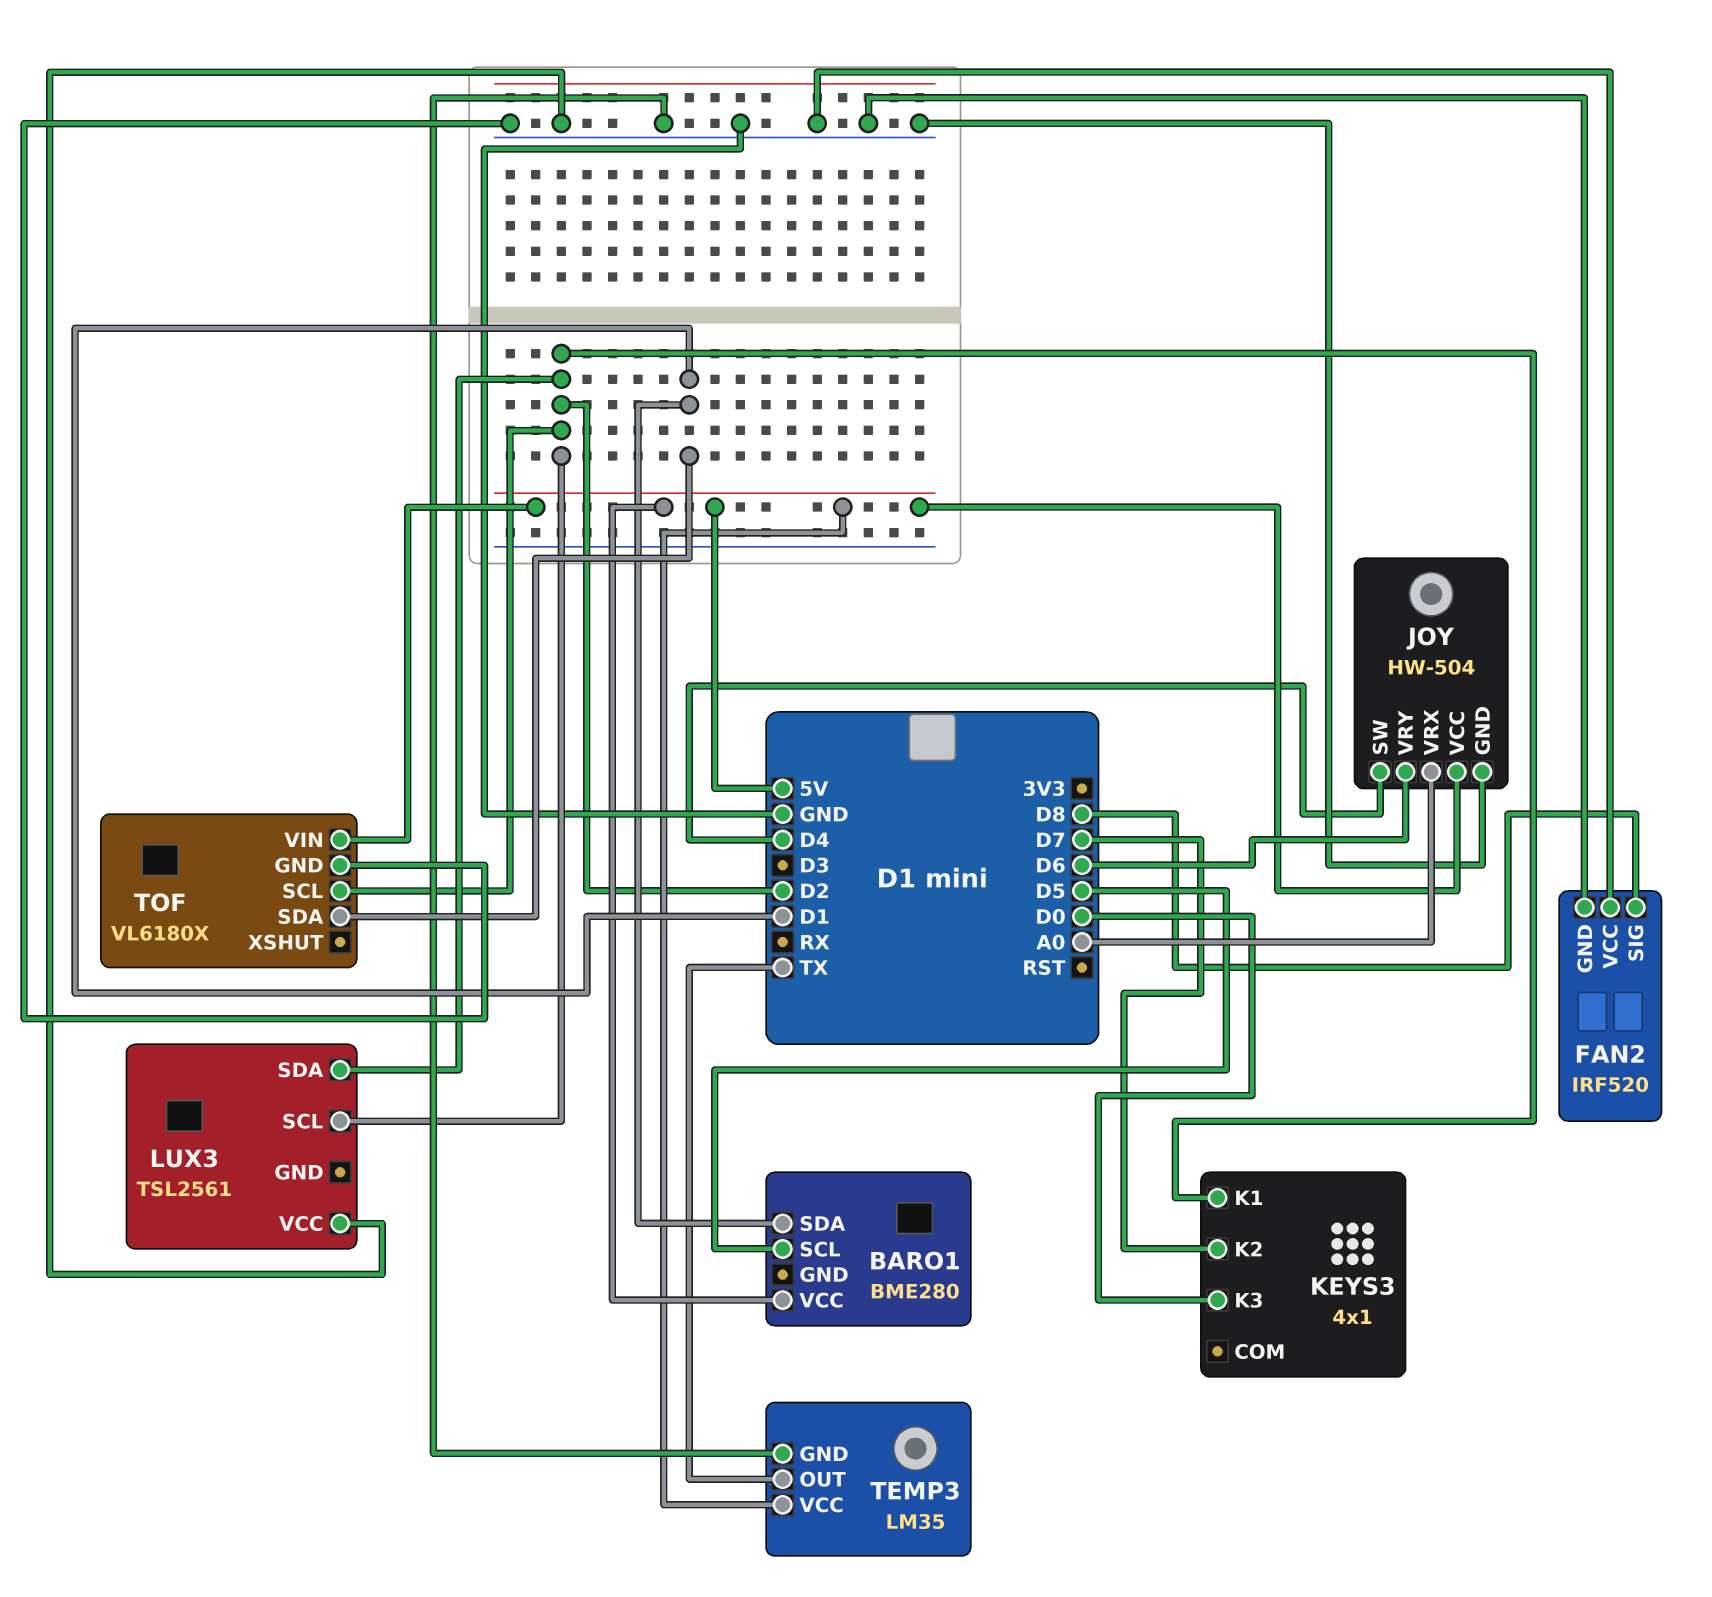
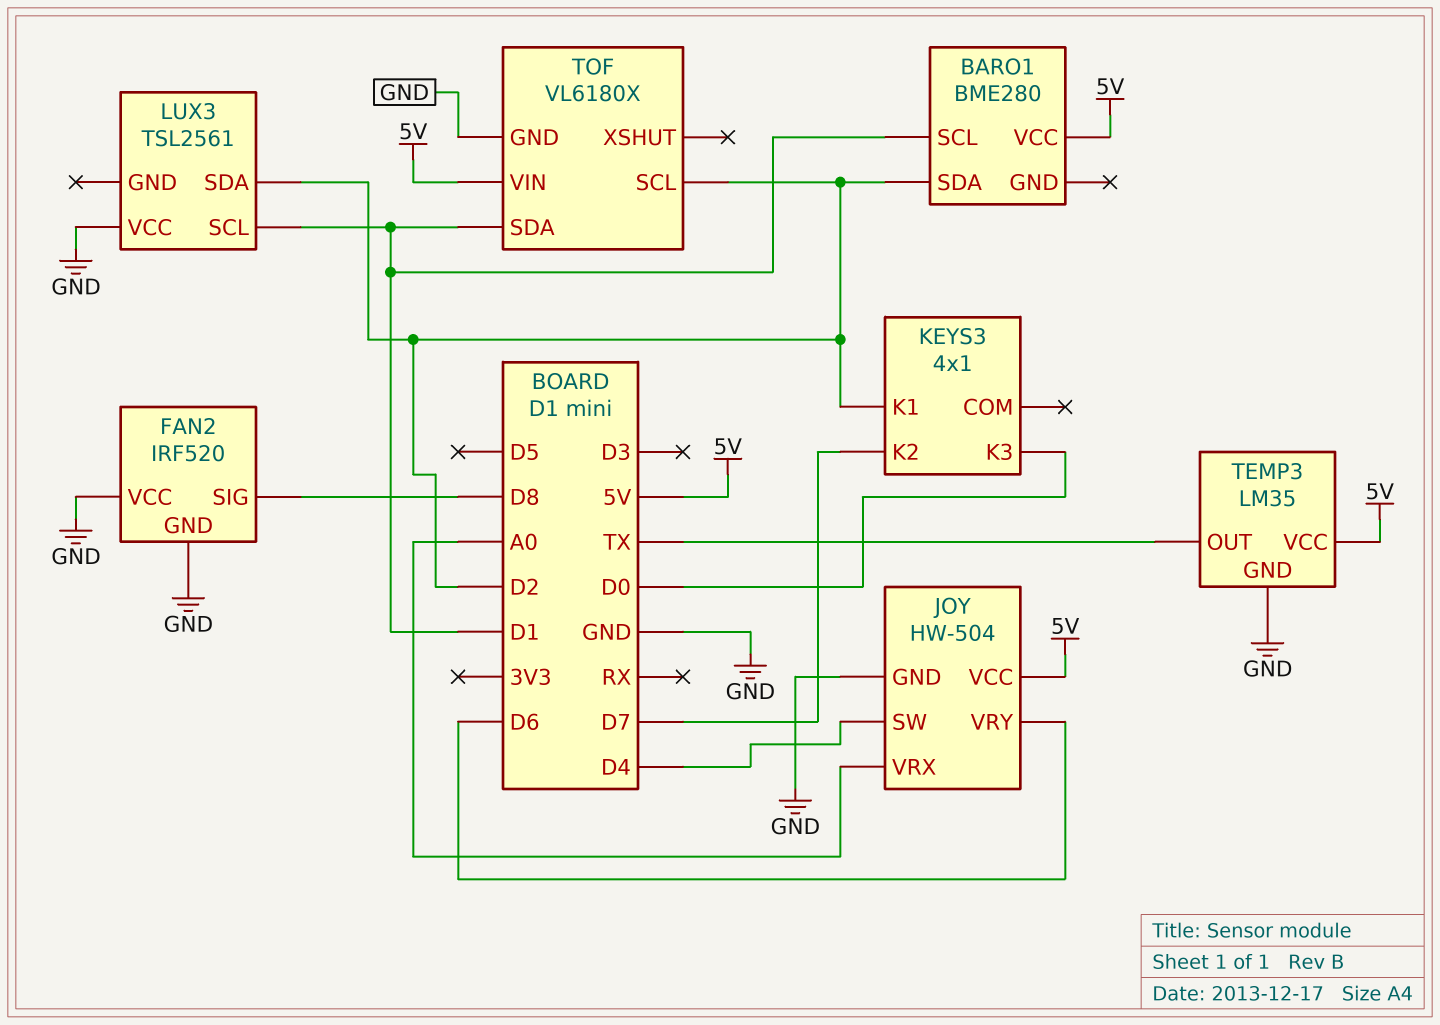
BARO1 pin SCL: D5 -> D1
BARO1 pin SDA: D1 -> D2
LUX3 pin SCL: D2 -> D1

